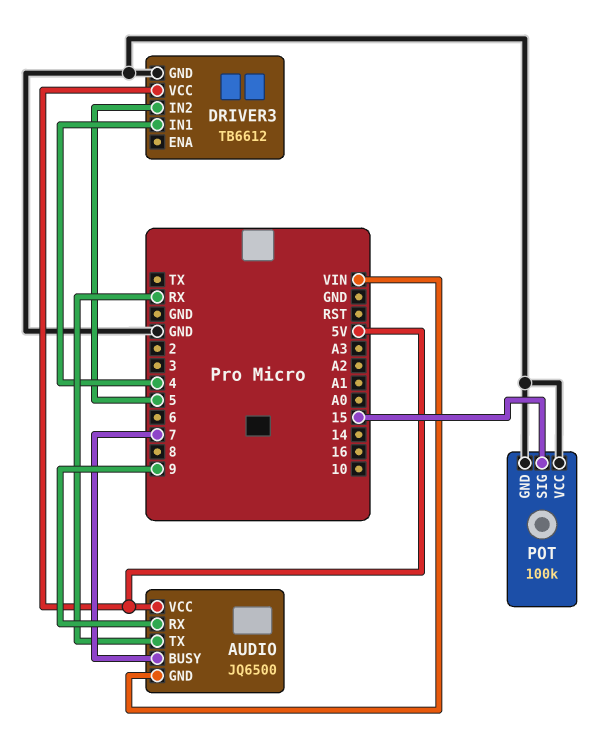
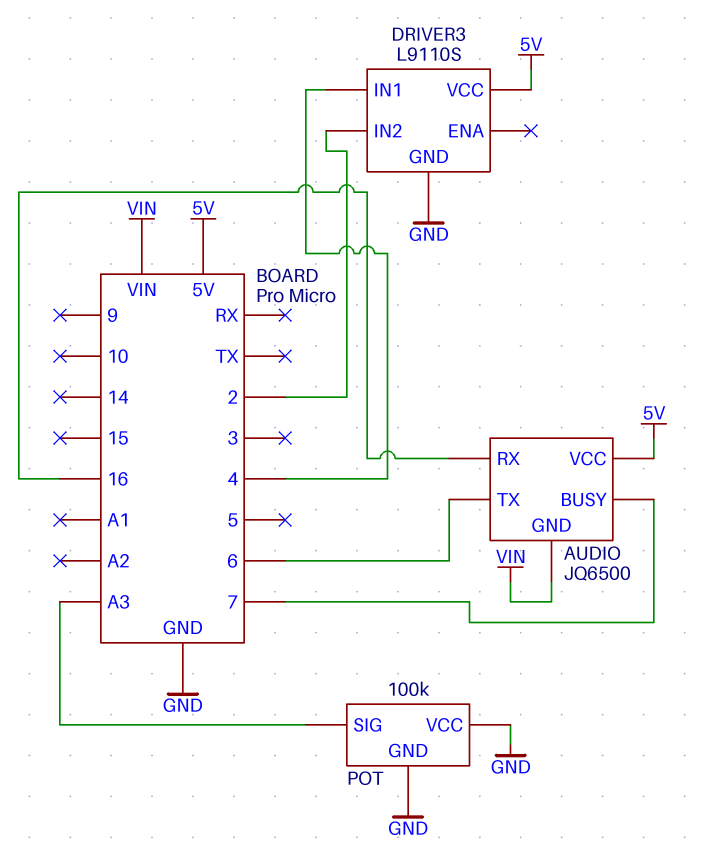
AUDIO pin RX: 9 -> 16
AUDIO pin TX: RX -> 6
DRIVER3: TB6612 -> L9110S
DRIVER3 pin IN2: 5 -> 2
POT pin SIG: 15 -> A3

